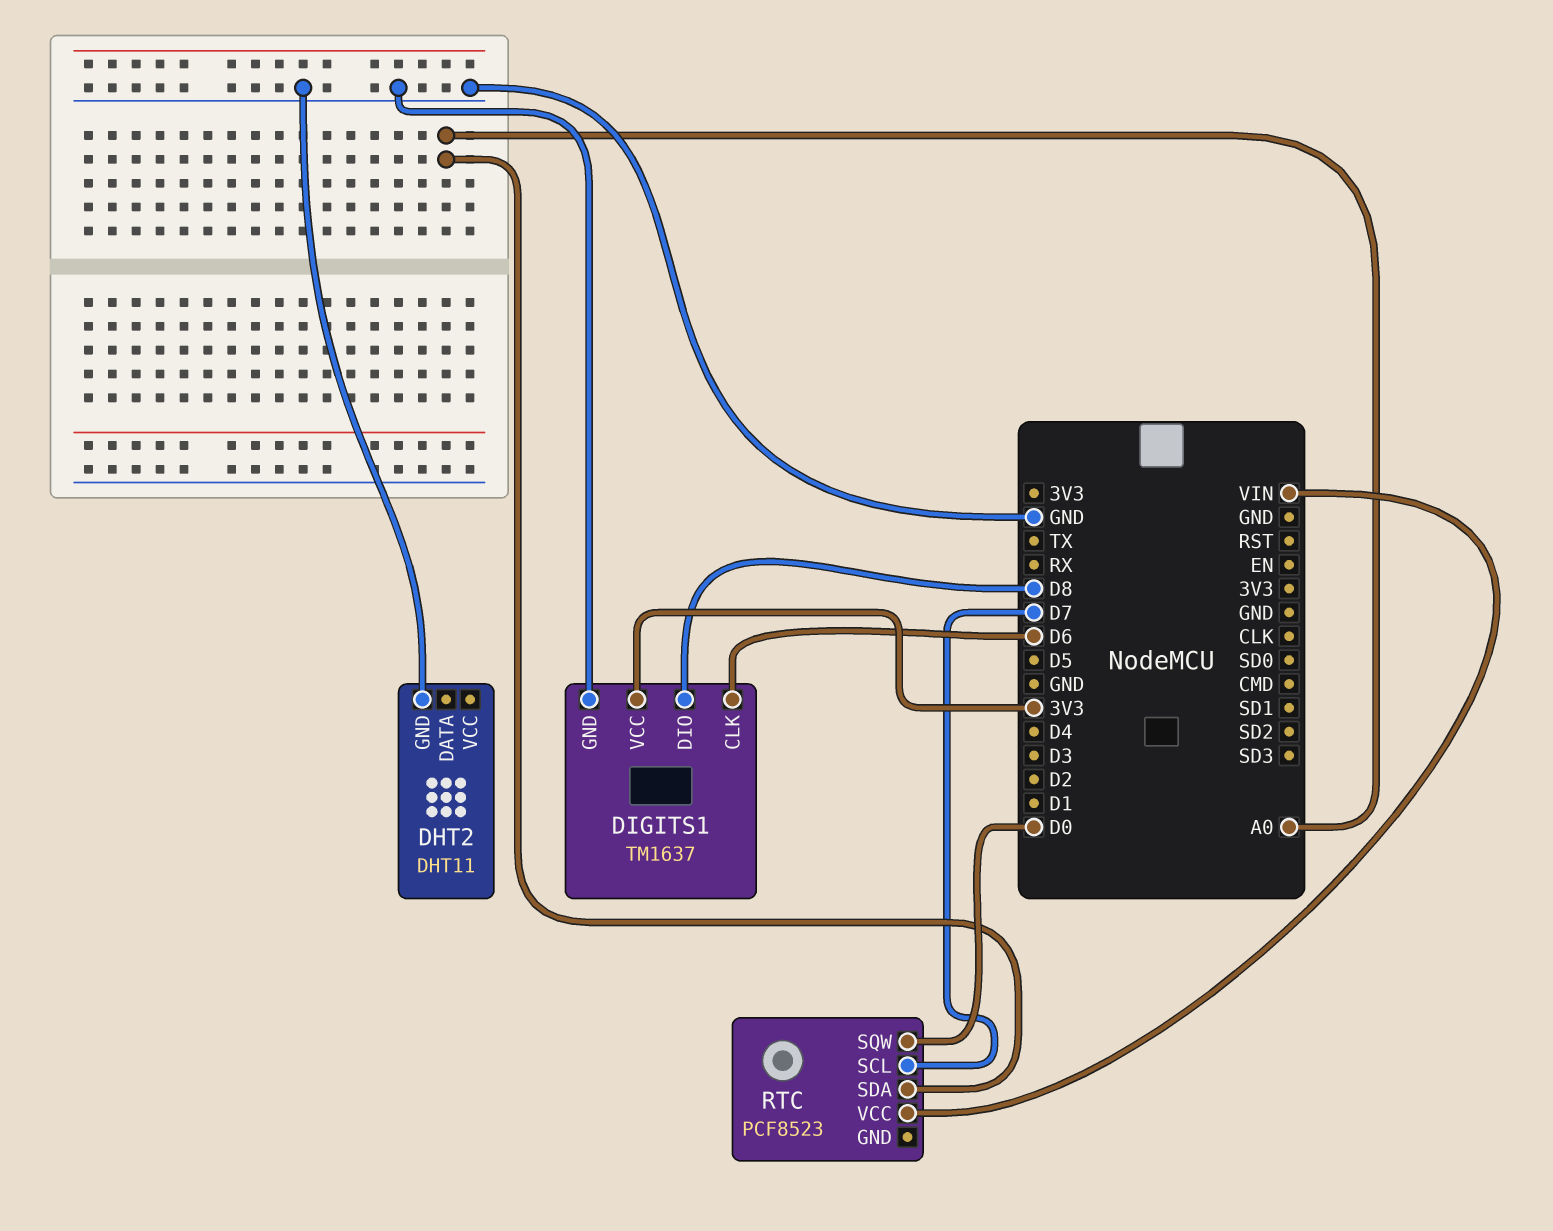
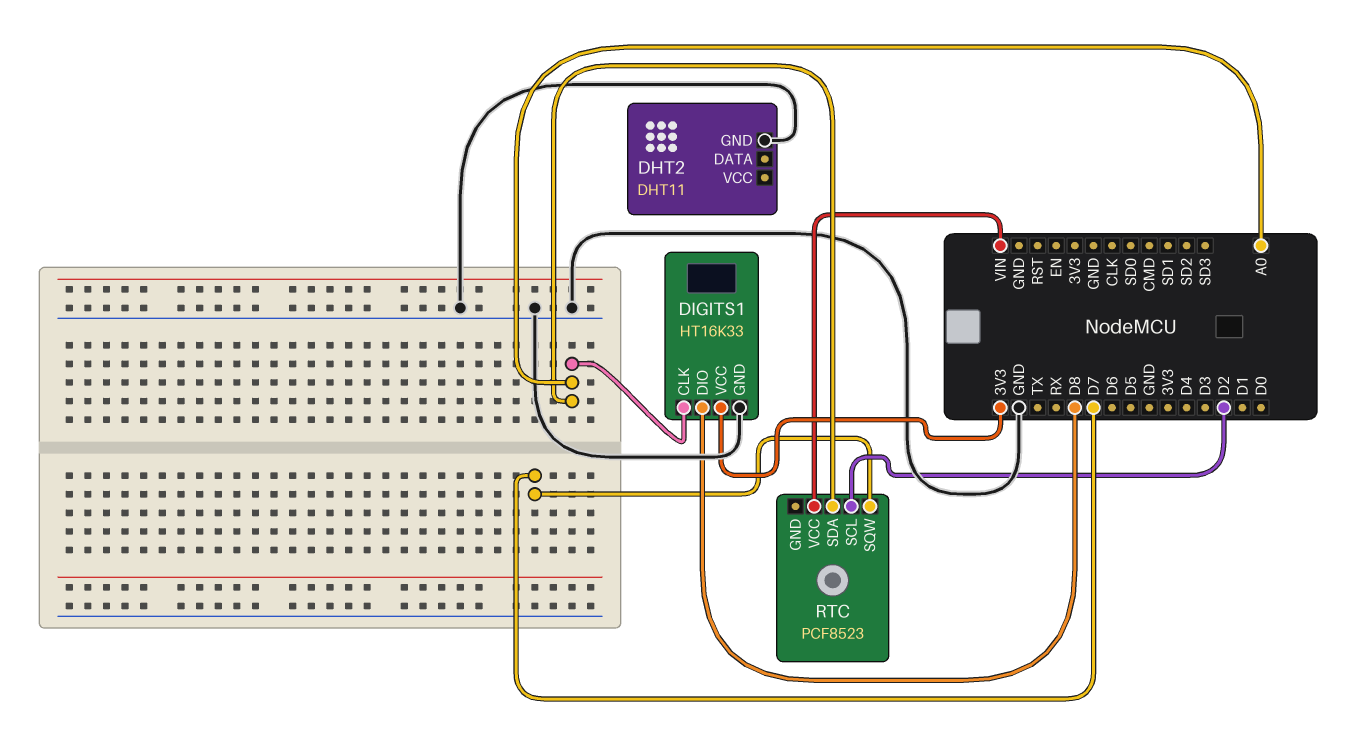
DIGITS1: TM1637 -> HT16K33
DIGITS1 pin CLK: D6 -> A0
RTC pin SCL: D7 -> D2
RTC pin SQW: D0 -> D7

